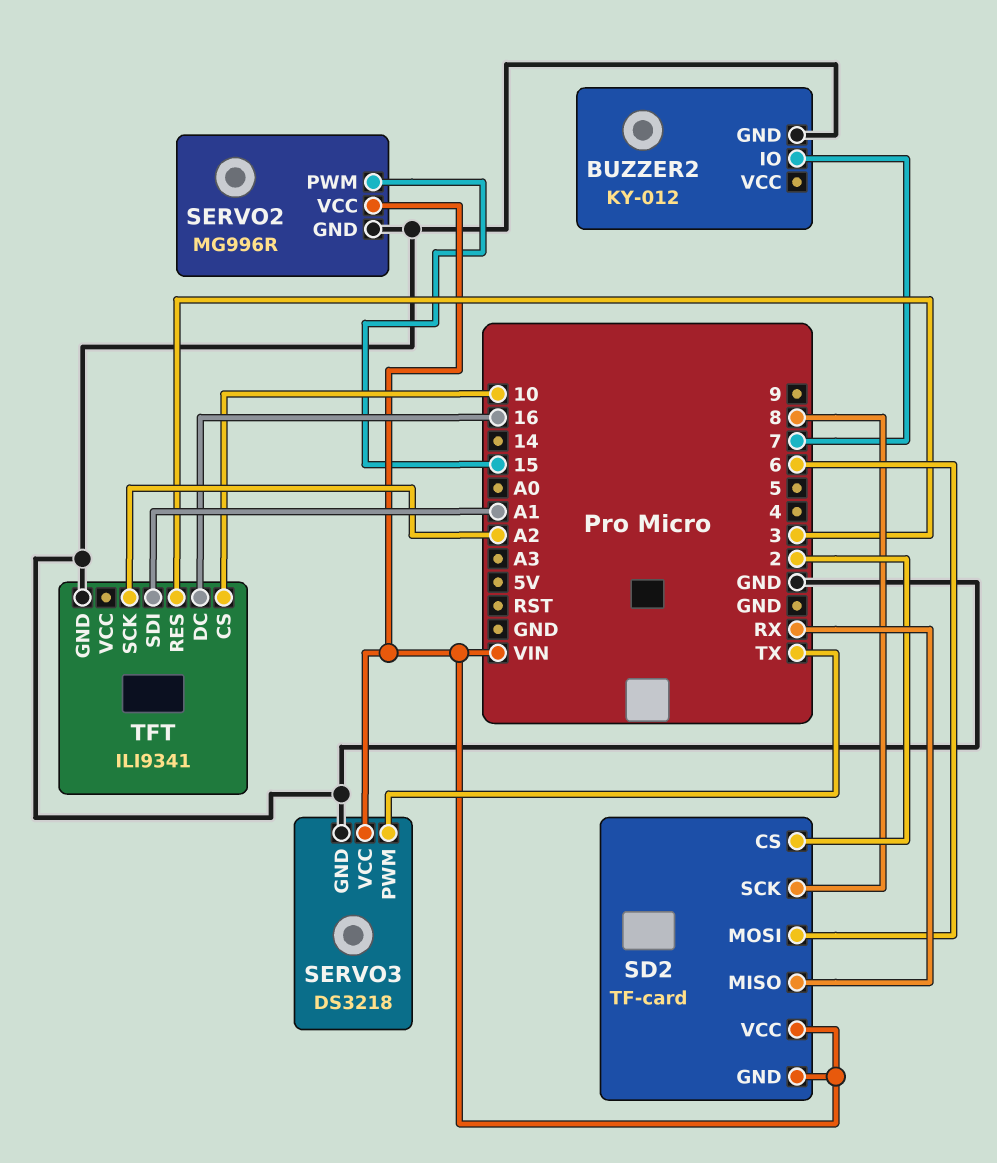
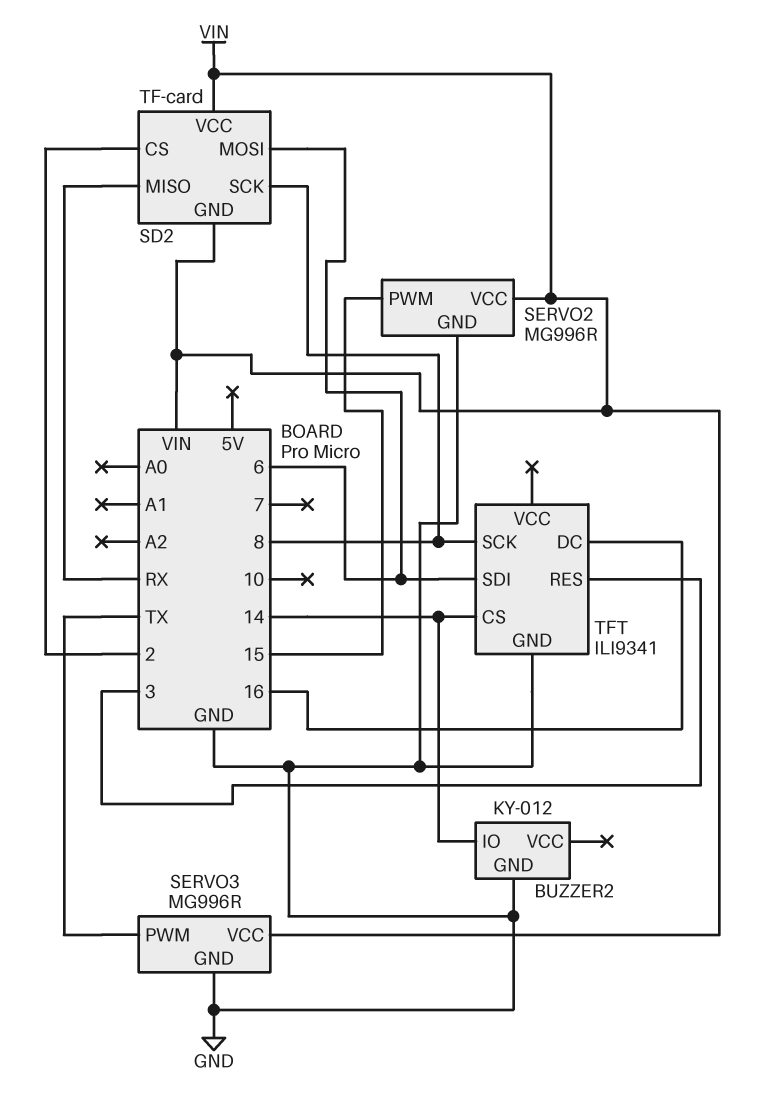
BUZZER2 pin IO: 7 -> 14
SERVO3: DS3218 -> MG996R
TFT pin CS: 10 -> 14
TFT pin SCK: A2 -> 8
TFT pin SDI: A1 -> 6

